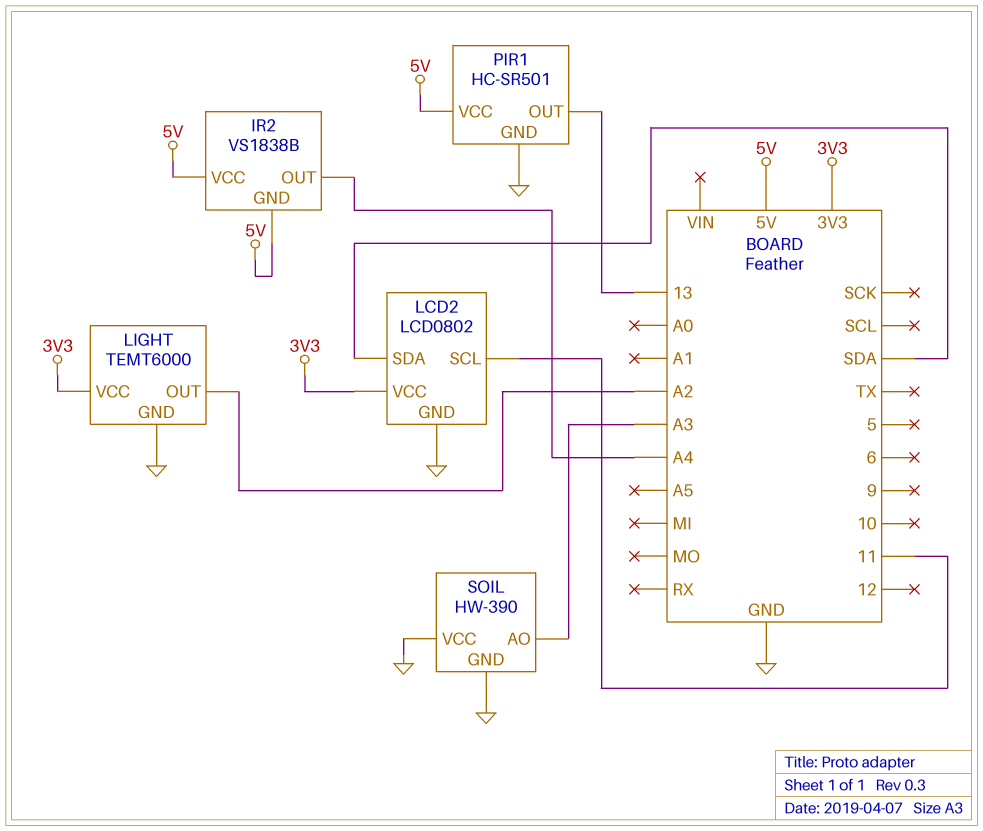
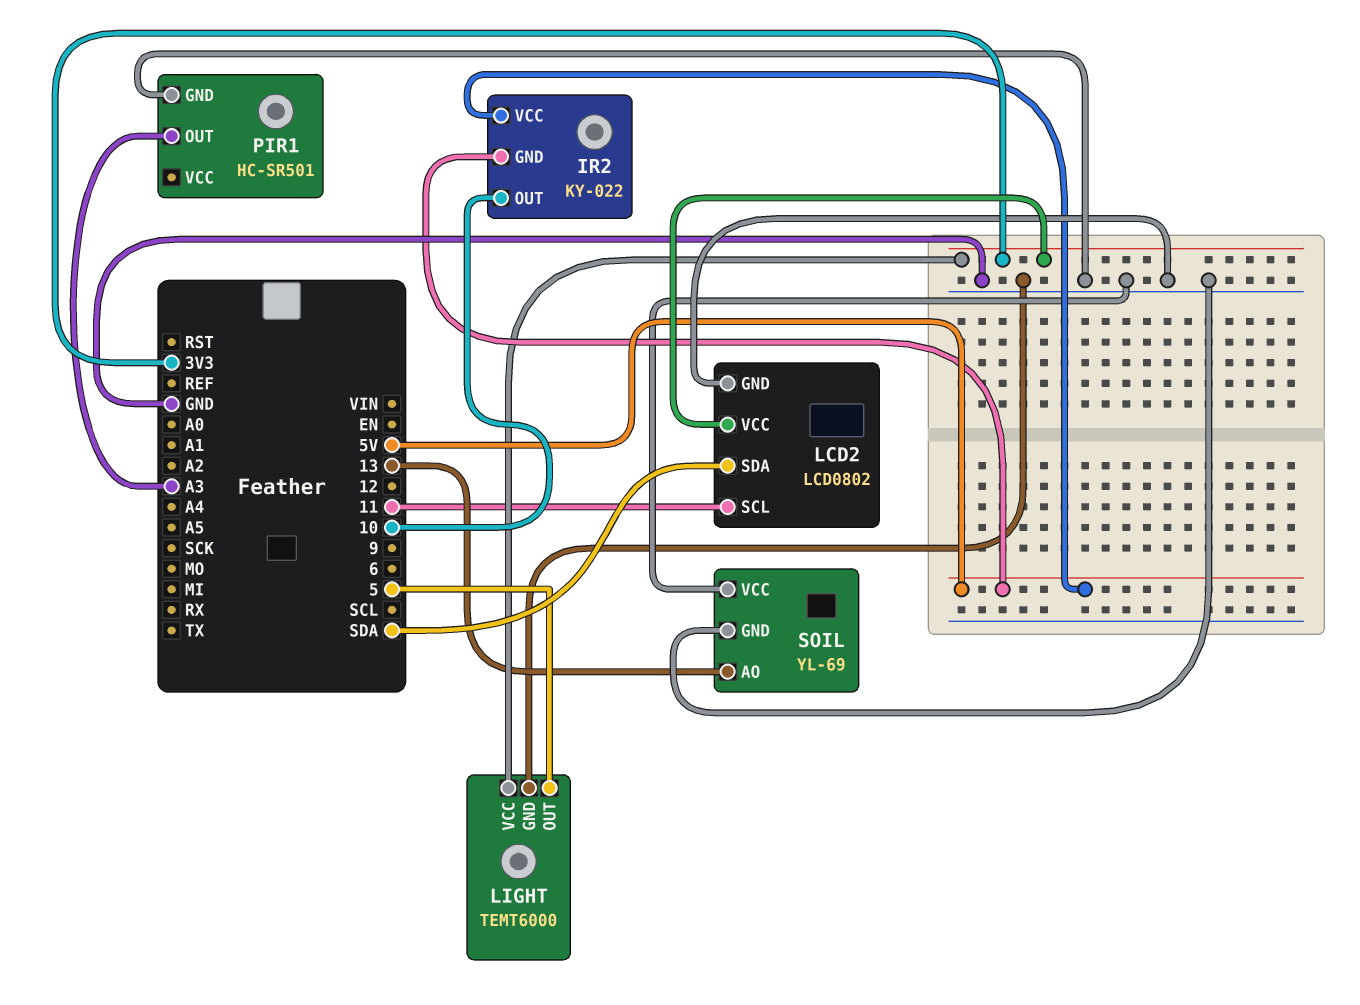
IR2: VS1838B -> KY-022
IR2 pin OUT: A4 -> 10
LIGHT pin OUT: A2 -> 5
PIR1 pin OUT: 13 -> A3
PIR1 pin VCC: 5V -> none
SOIL: HW-390 -> YL-69
SOIL pin AO: A3 -> 13

